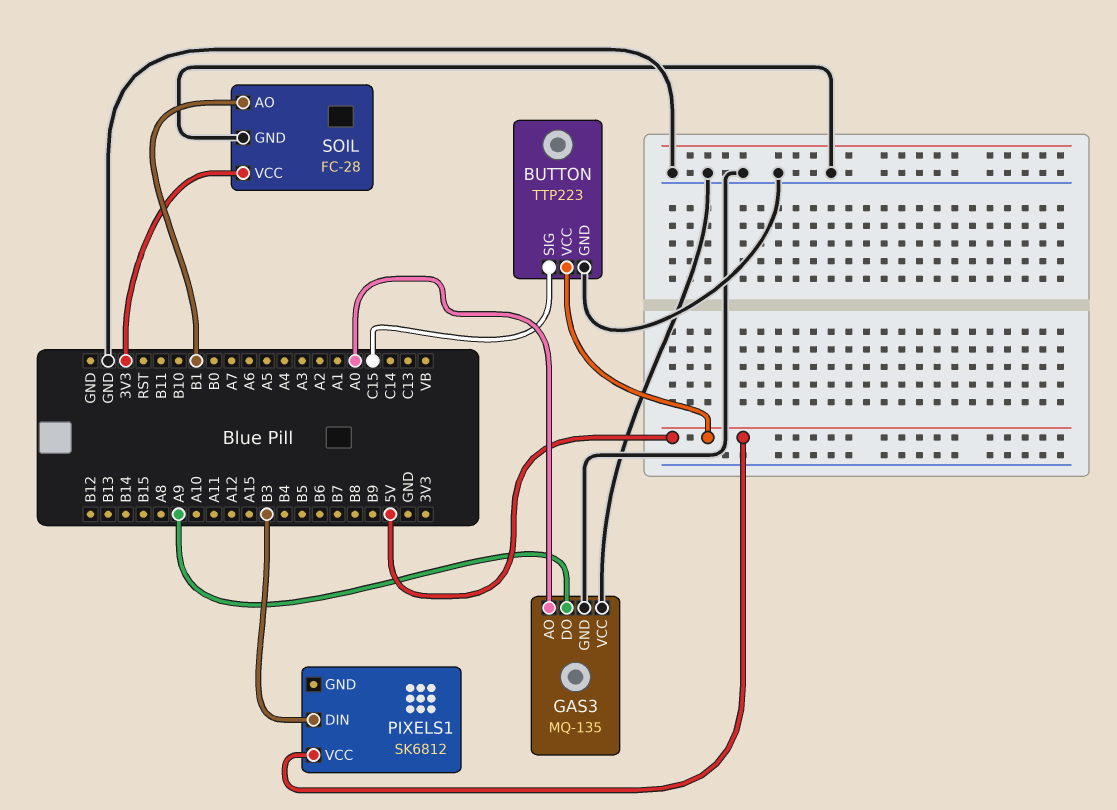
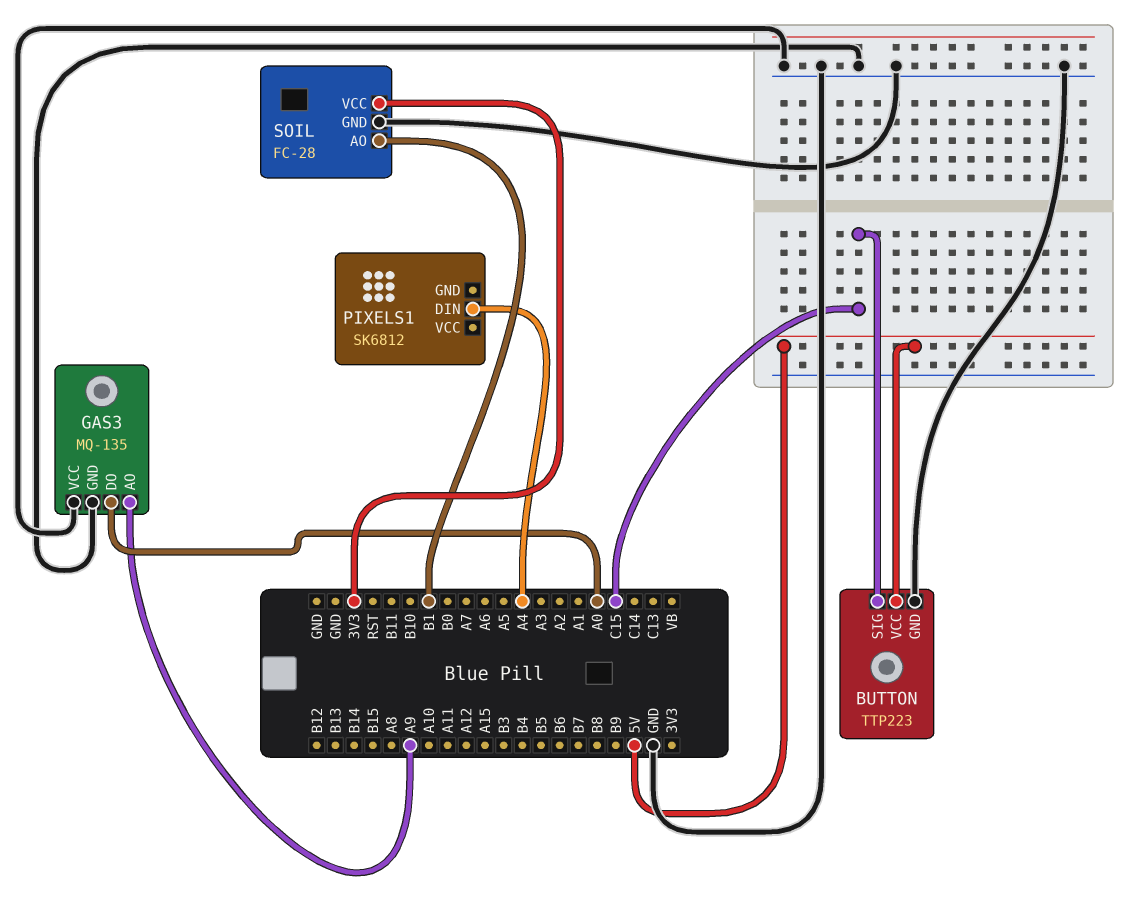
GAS3 pin AO: A0 -> A9
GAS3 pin DO: A9 -> A0
PIXELS1 pin DIN: B3 -> A4
PIXELS1 pin VCC: 5V -> none

